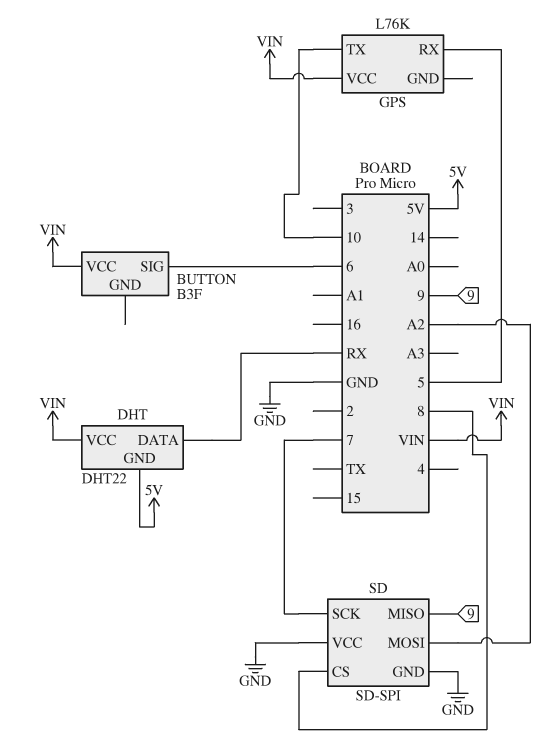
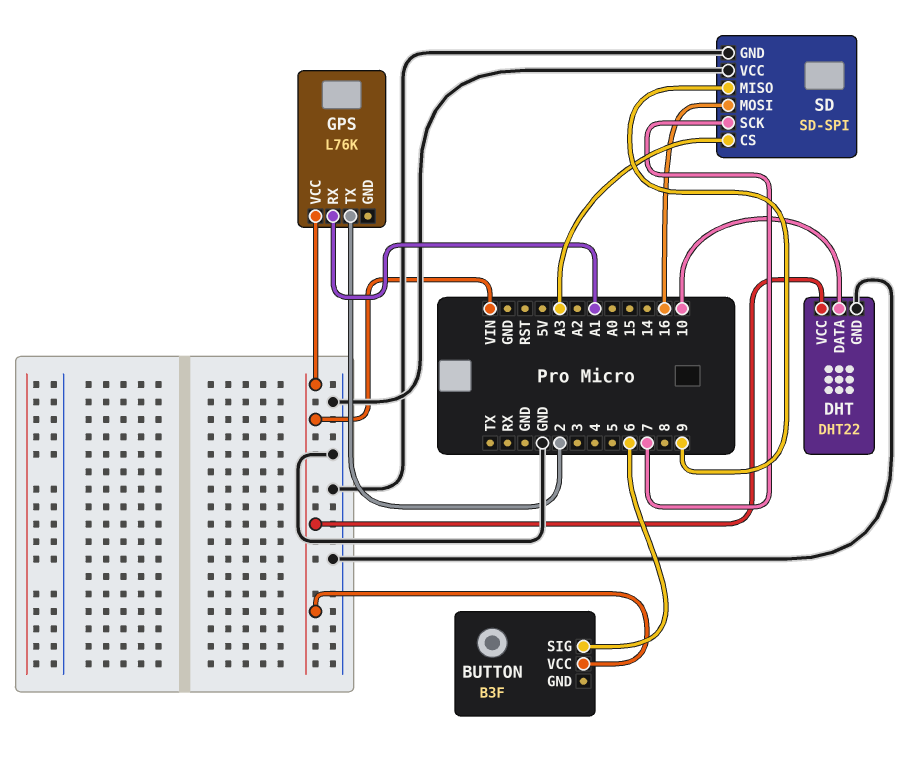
DHT pin DATA: RX -> 10
DHT pin GND: 5V -> GND
GPS pin RX: 5 -> A1
GPS pin TX: 10 -> 2
SD pin CS: 8 -> A3
SD pin MOSI: A2 -> 16

